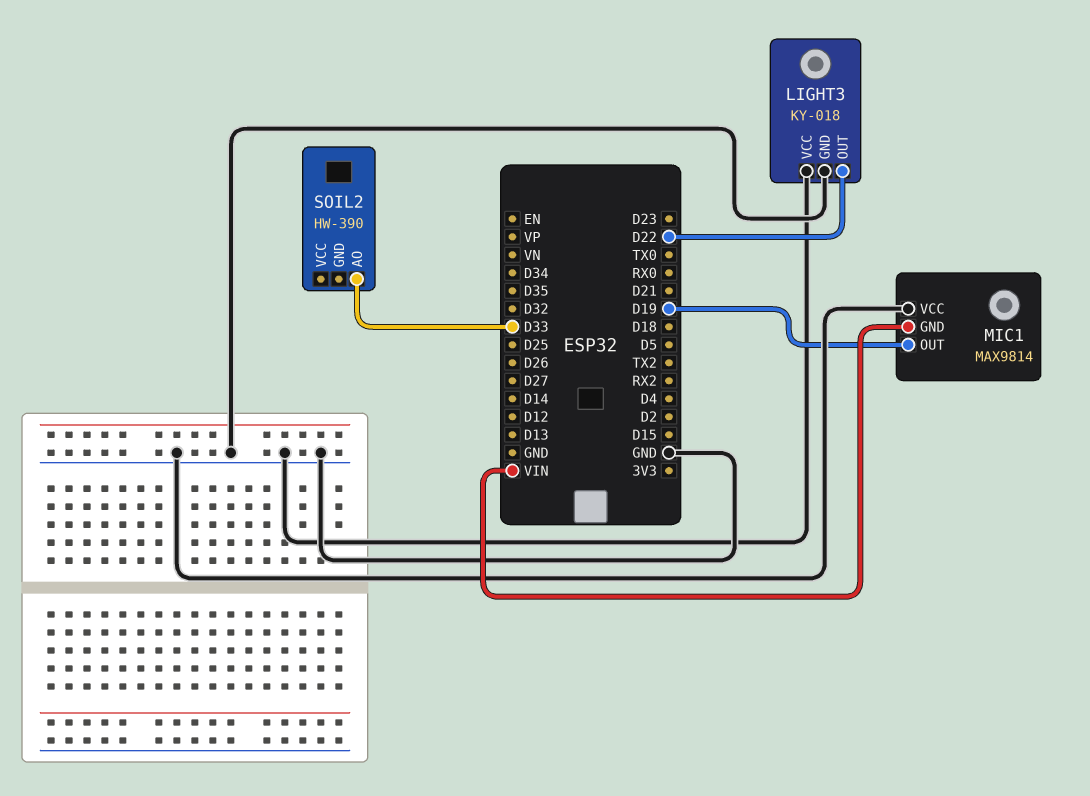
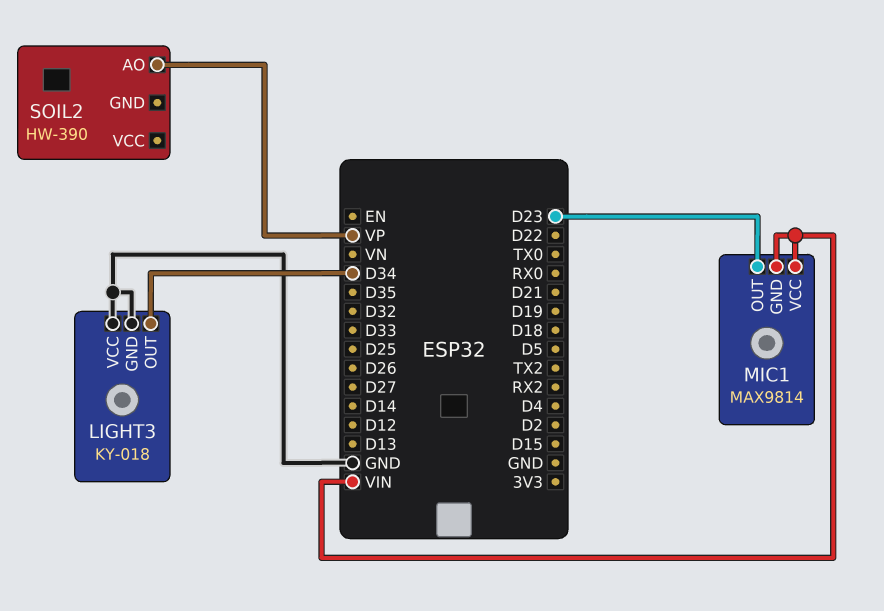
LIGHT3 pin OUT: D22 -> D34
MIC1 pin OUT: D19 -> D23
MIC1 pin VCC: GND -> VIN
SOIL2 pin AO: D33 -> VP

